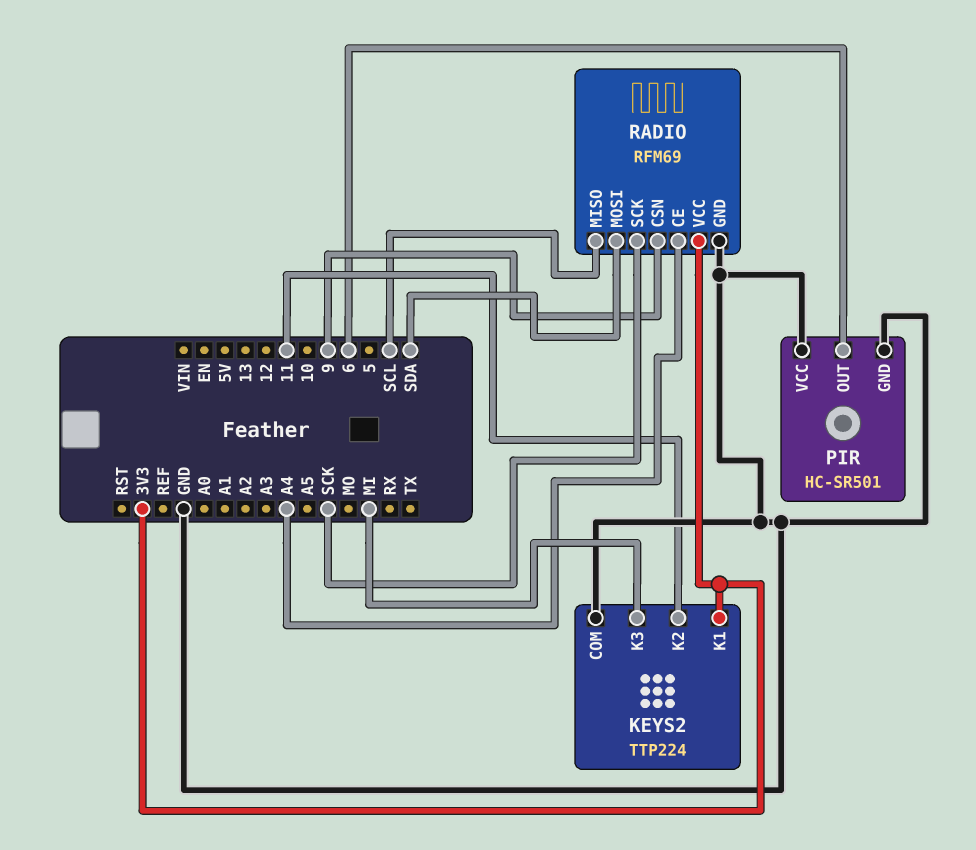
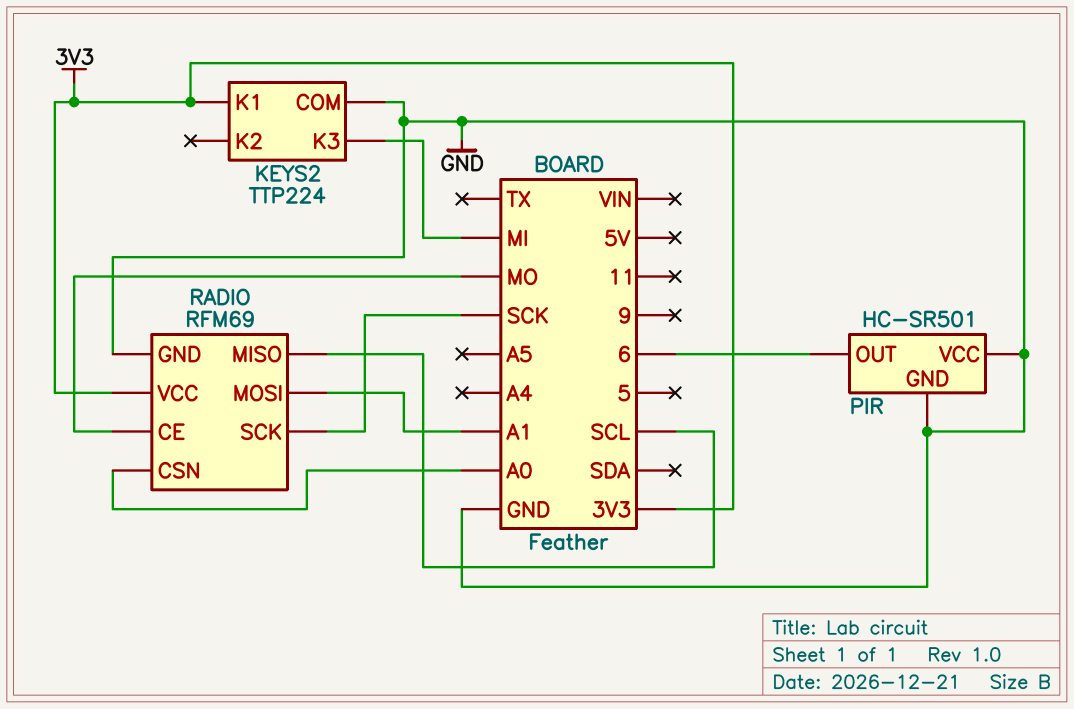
KEYS2 pin K2: 11 -> none
RADIO pin CE: A4 -> MO
RADIO pin CSN: 9 -> A0
RADIO pin MOSI: SDA -> A1

